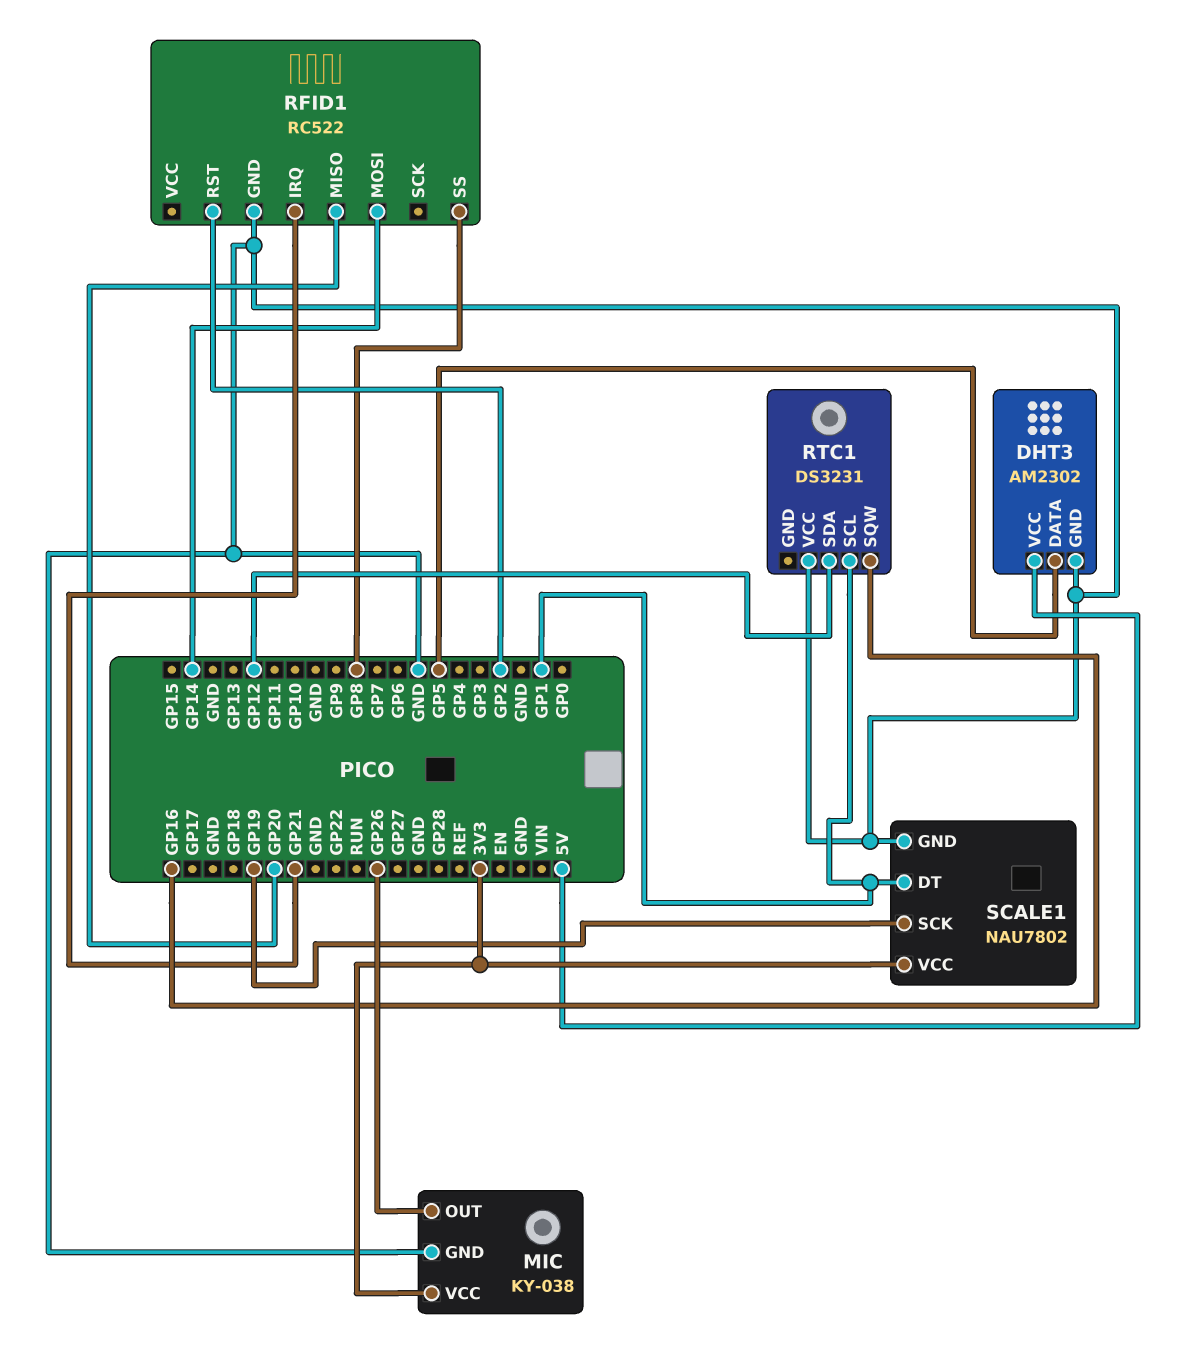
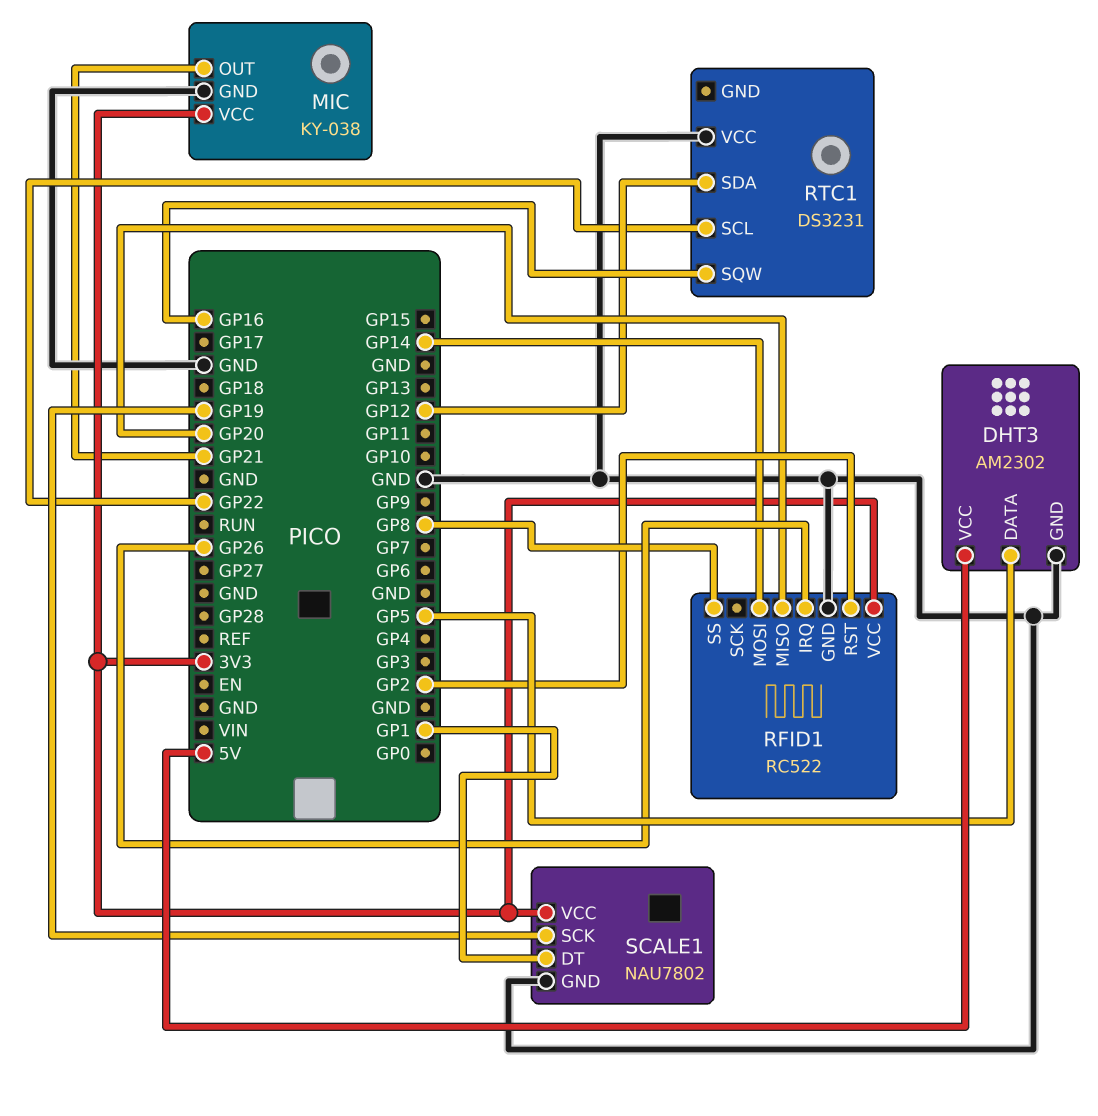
MIC pin OUT: GP26 -> GP21
RFID1 pin IRQ: GP21 -> GP26
RFID1 pin VCC: none -> 3V3
RTC1 pin SCL: GP1 -> GP22

